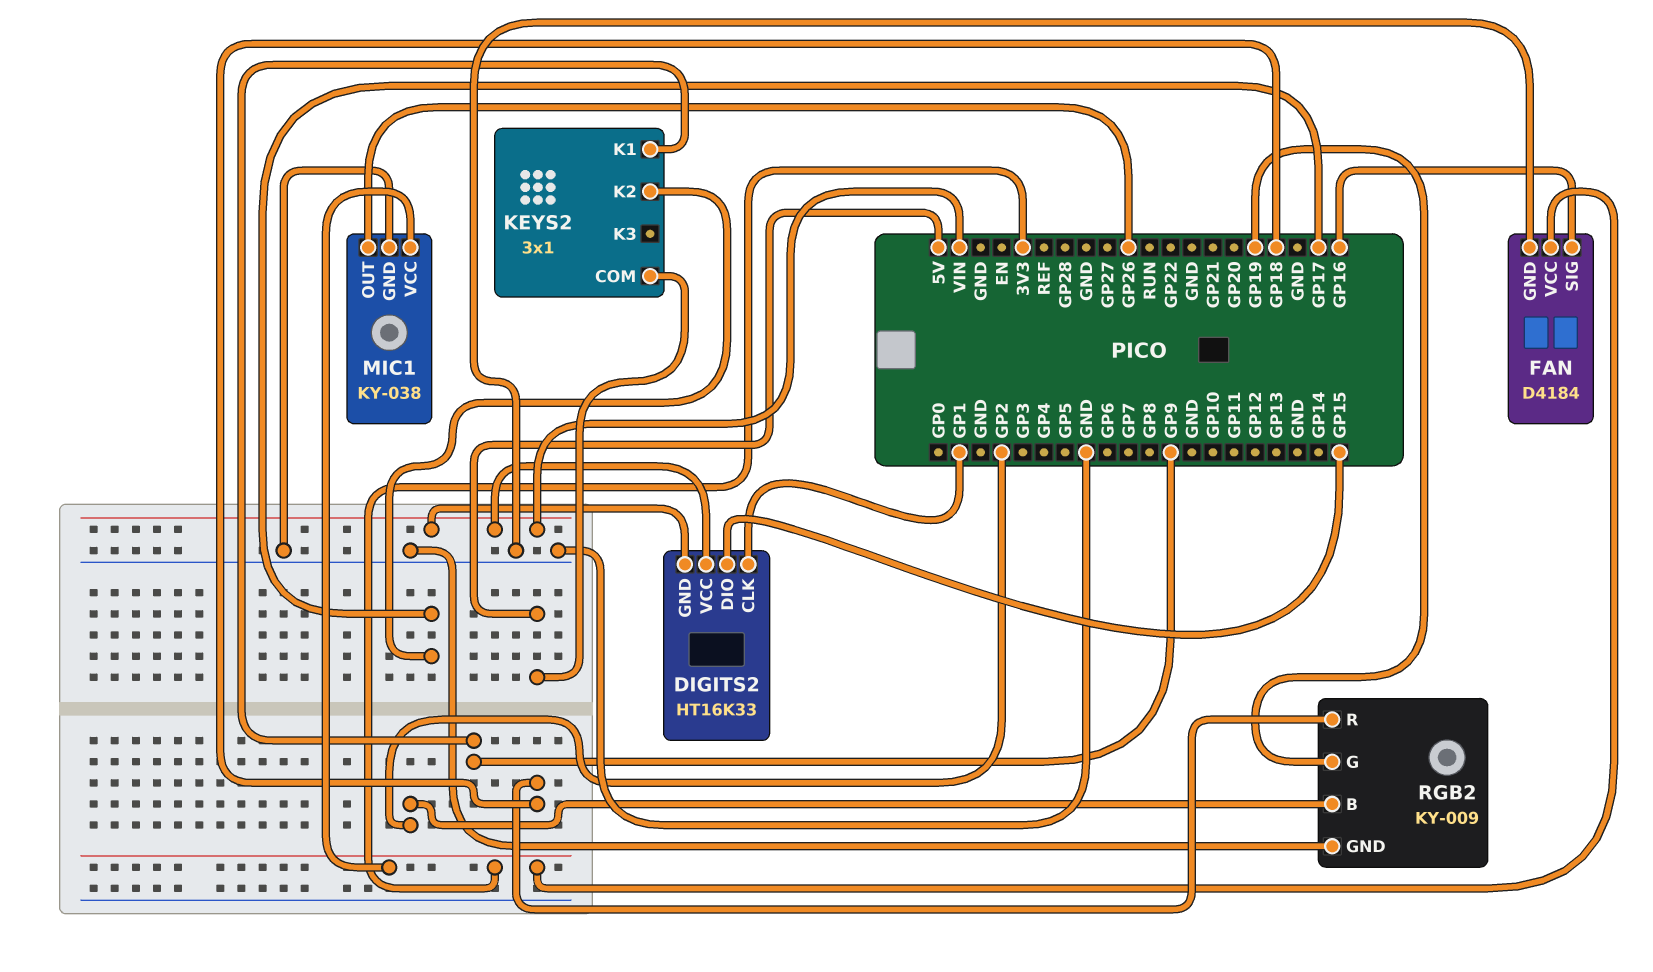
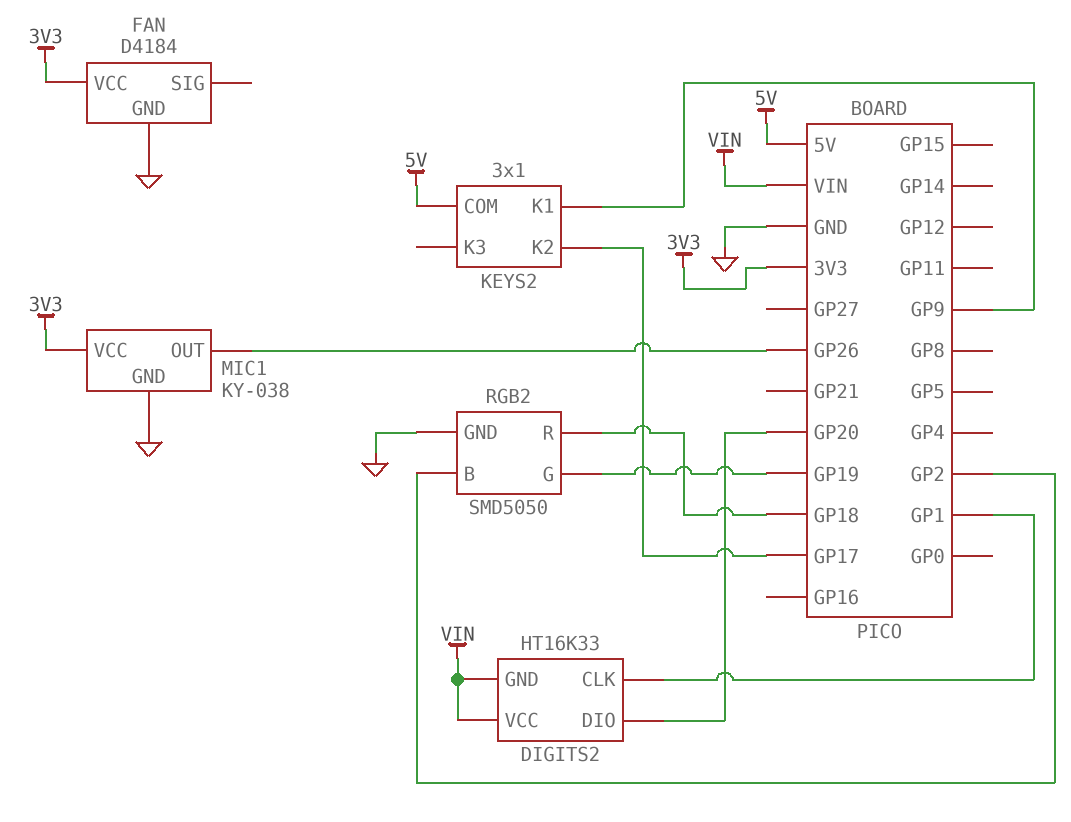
DIGITS2 pin DIO: GP15 -> GP20
FAN pin SIG: GP16 -> none
RGB2: KY-009 -> SMD5050

